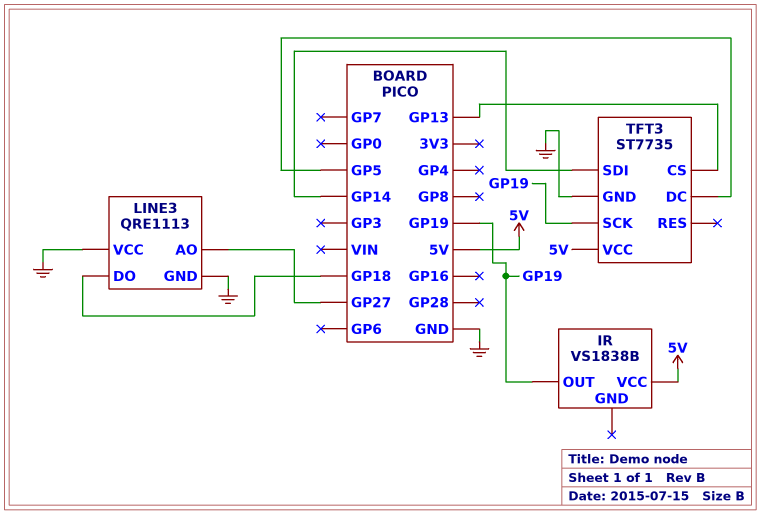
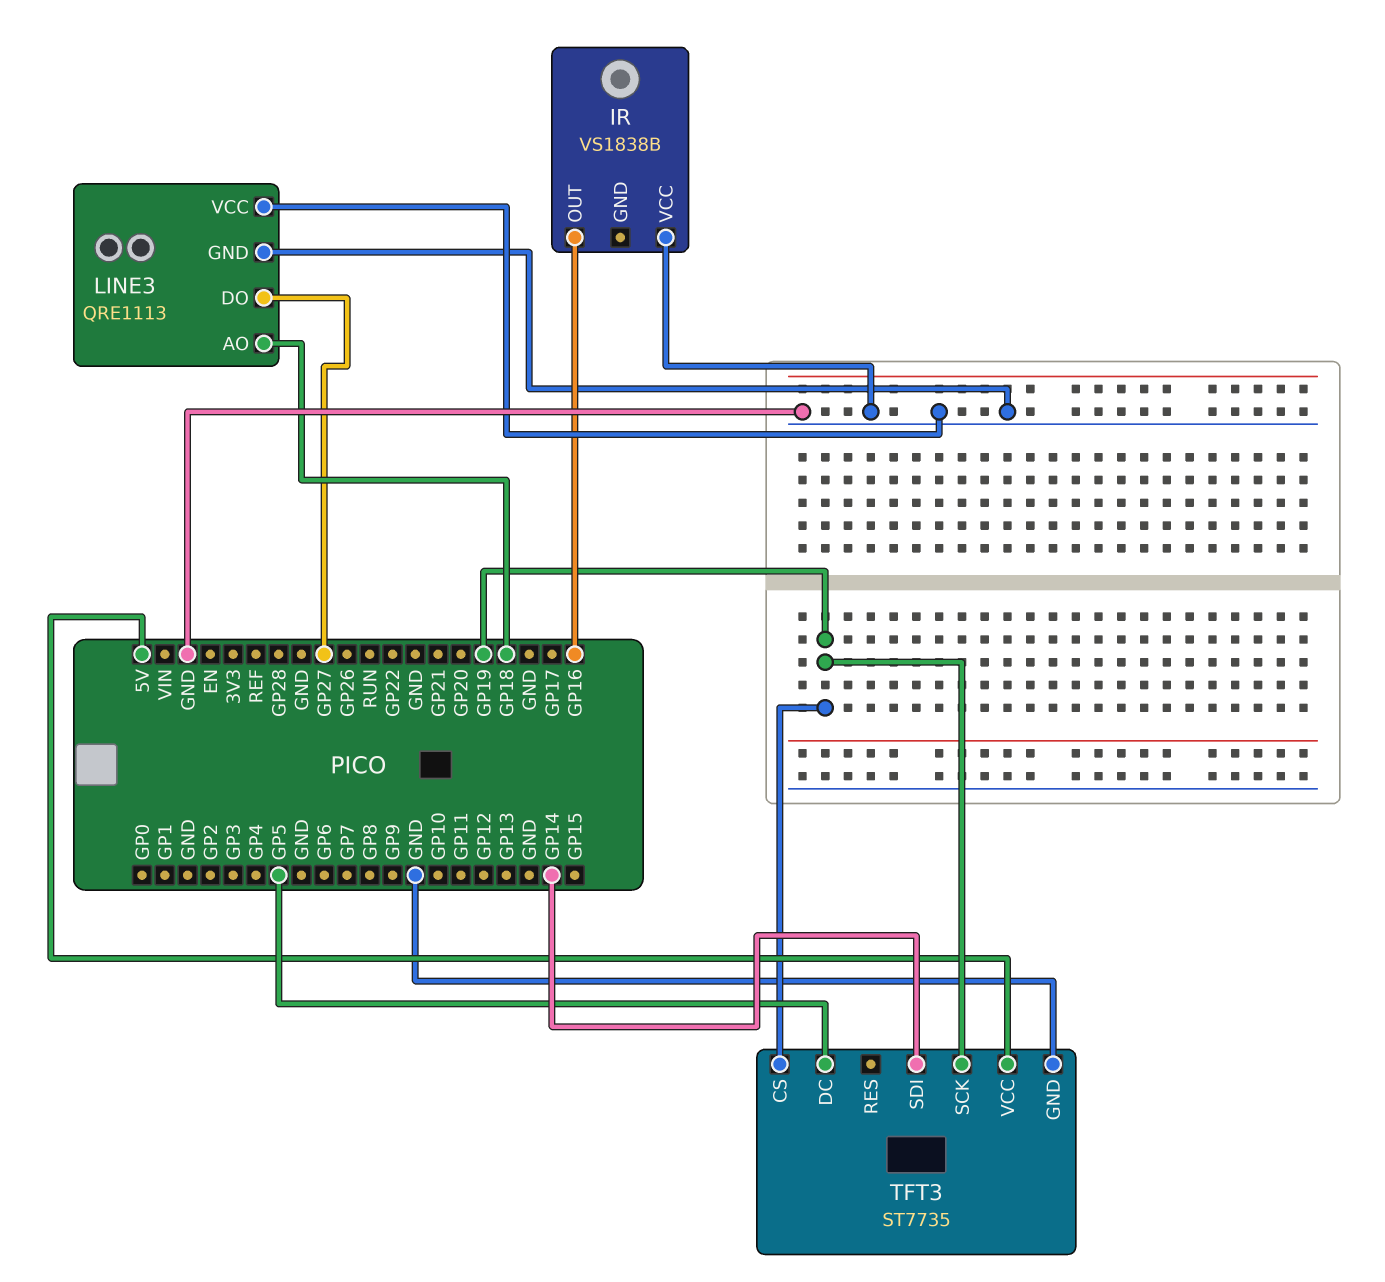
IR pin OUT: GP19 -> GP16
IR pin VCC: 5V -> GND
LINE3 pin AO: GP27 -> GP18
LINE3 pin DO: GP18 -> GP27
TFT3 pin CS: GP13 -> GP19

